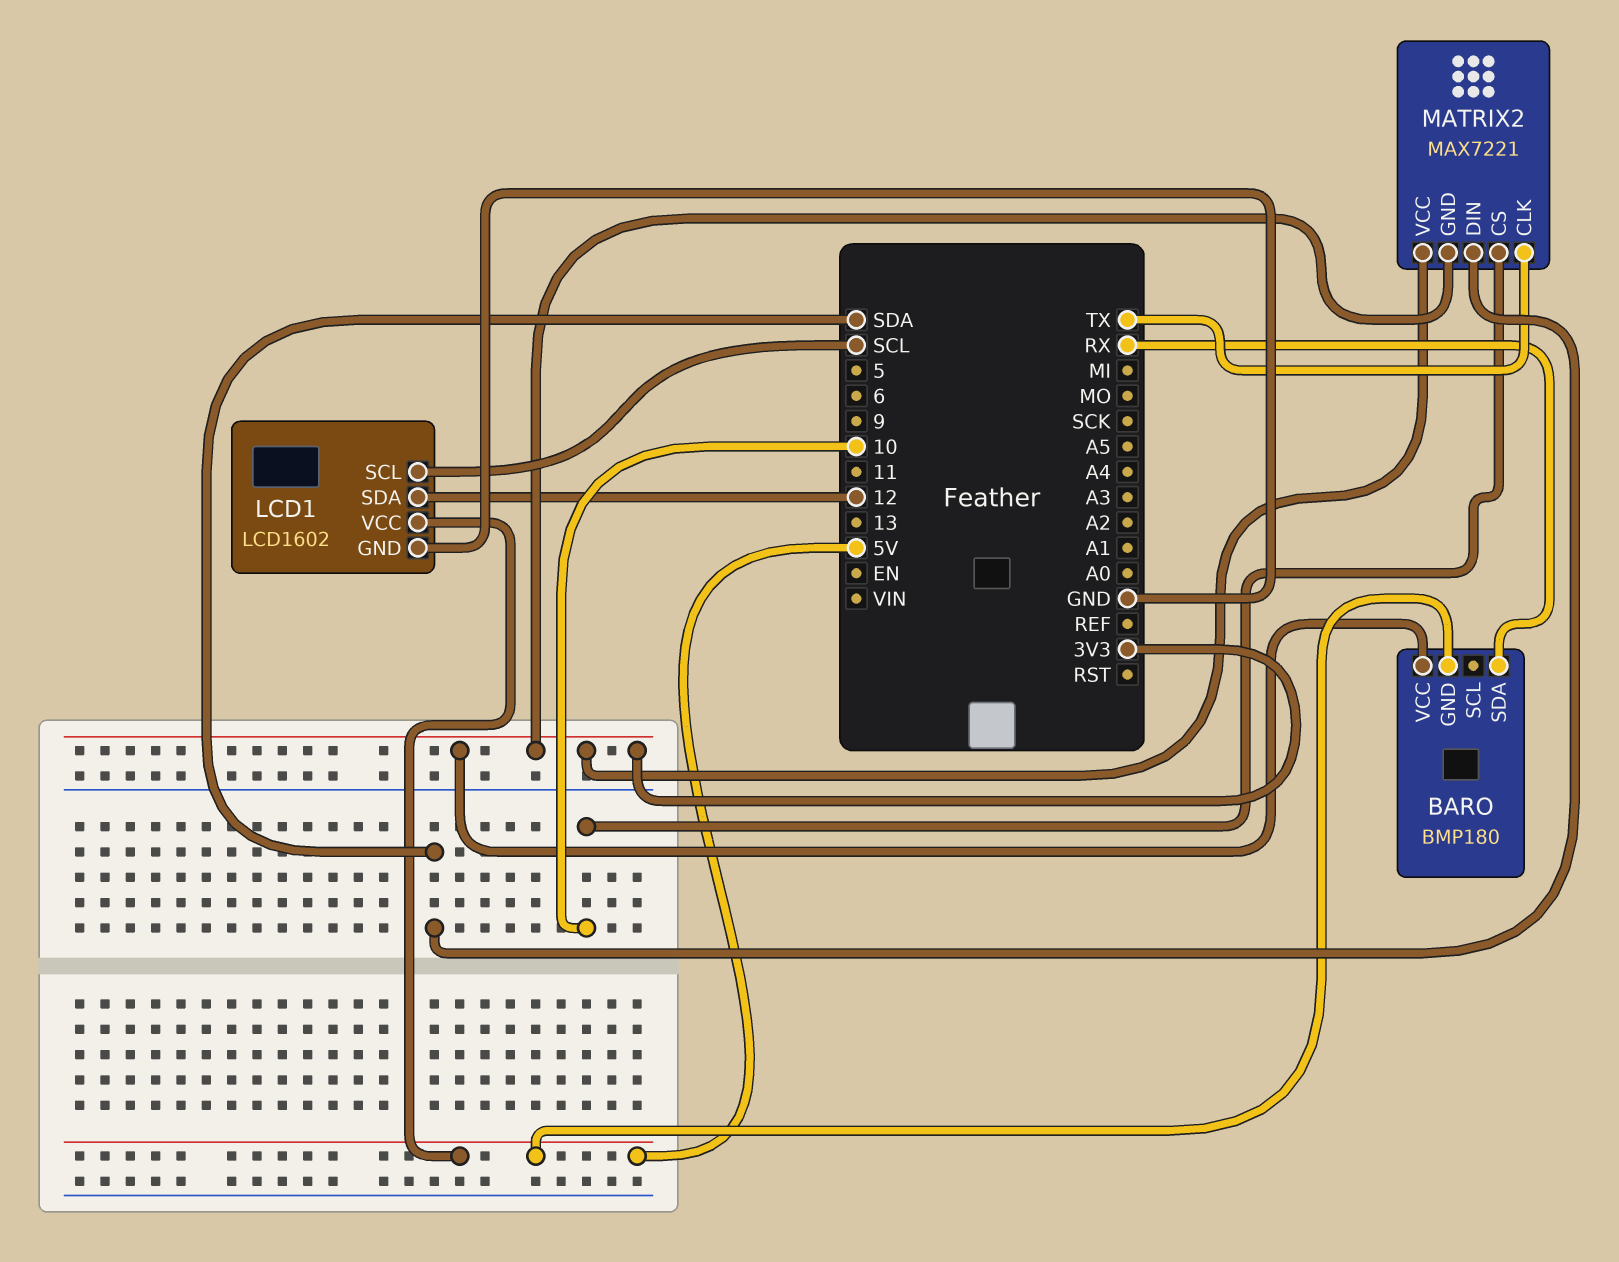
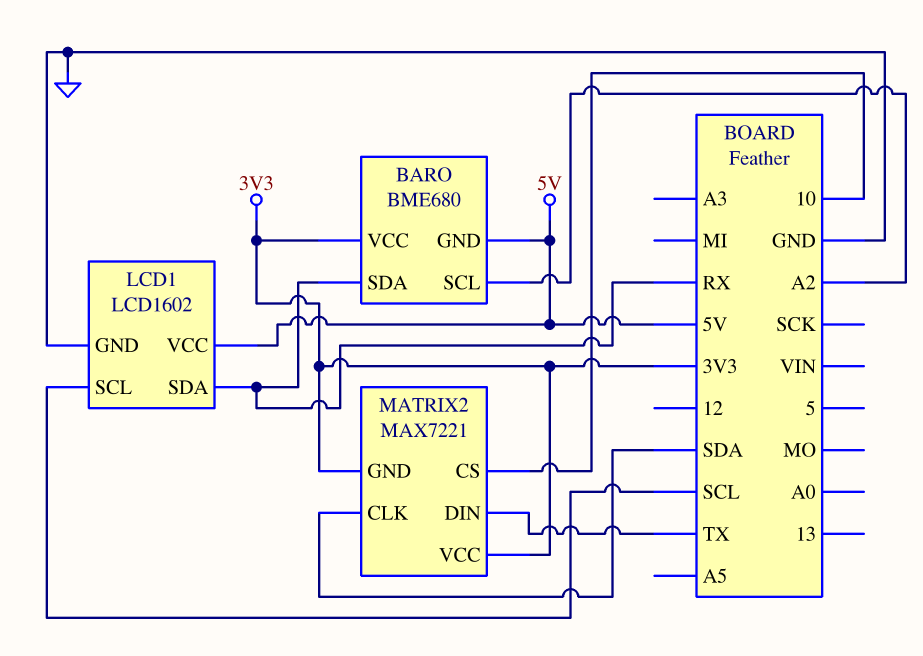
BARO: BMP180 -> BME680
BARO pin SCL: none -> A2
LCD1 pin SDA: 12 -> RX
MATRIX2 pin CLK: TX -> SDA
MATRIX2 pin DIN: SDA -> TX

